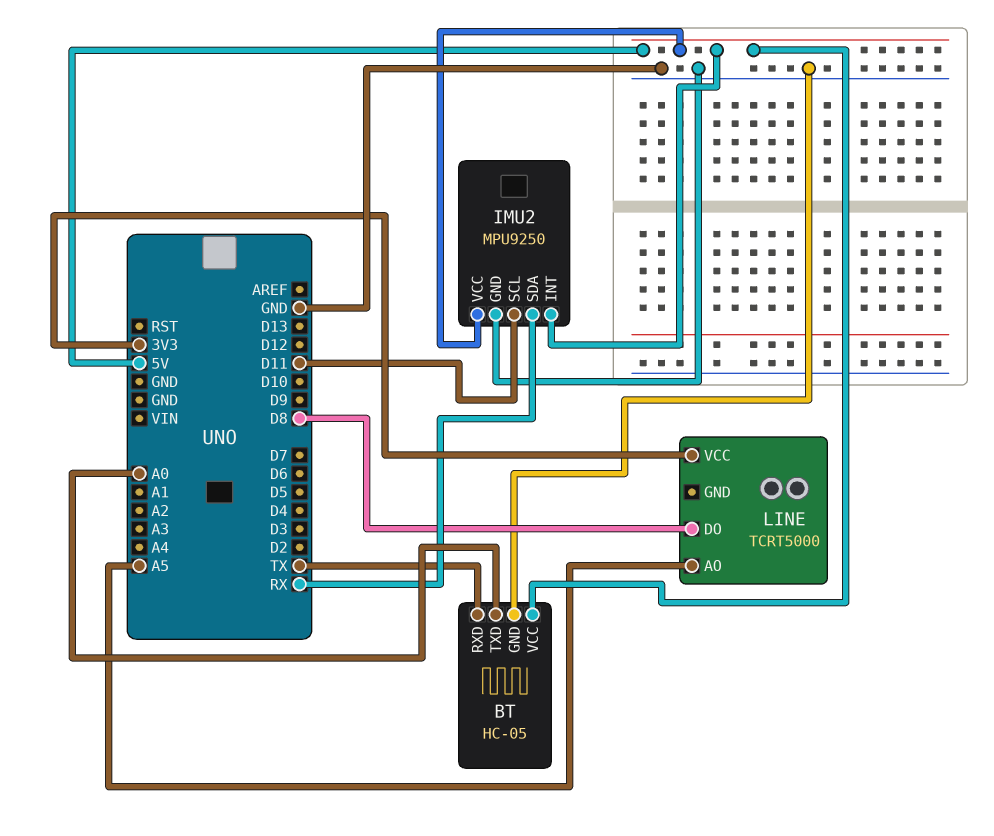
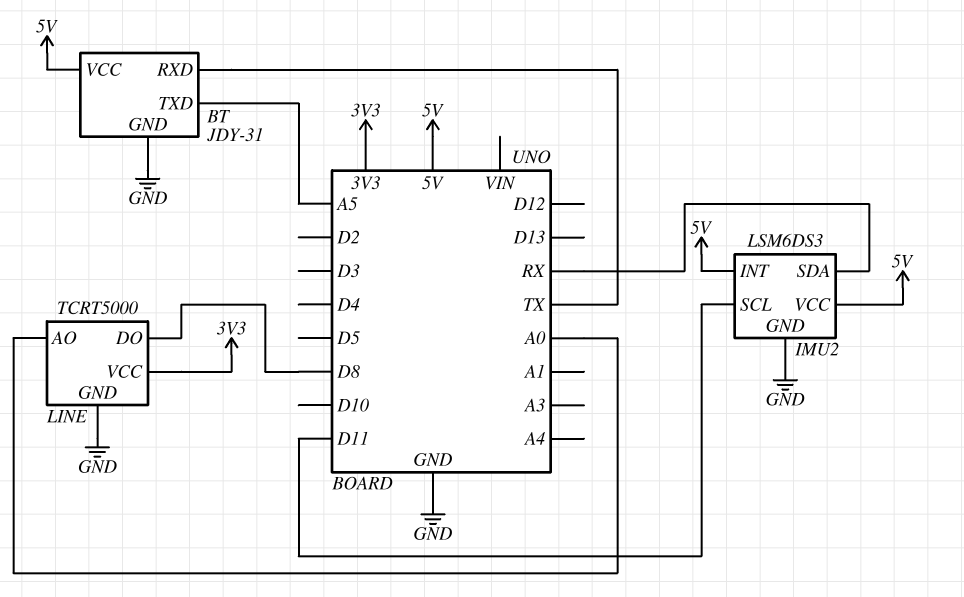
BT: HC-05 -> JDY-31
BT pin TXD: A0 -> A5
IMU2: MPU9250 -> LSM6DS3
LINE pin AO: A5 -> A0
LINE pin GND: none -> GND

